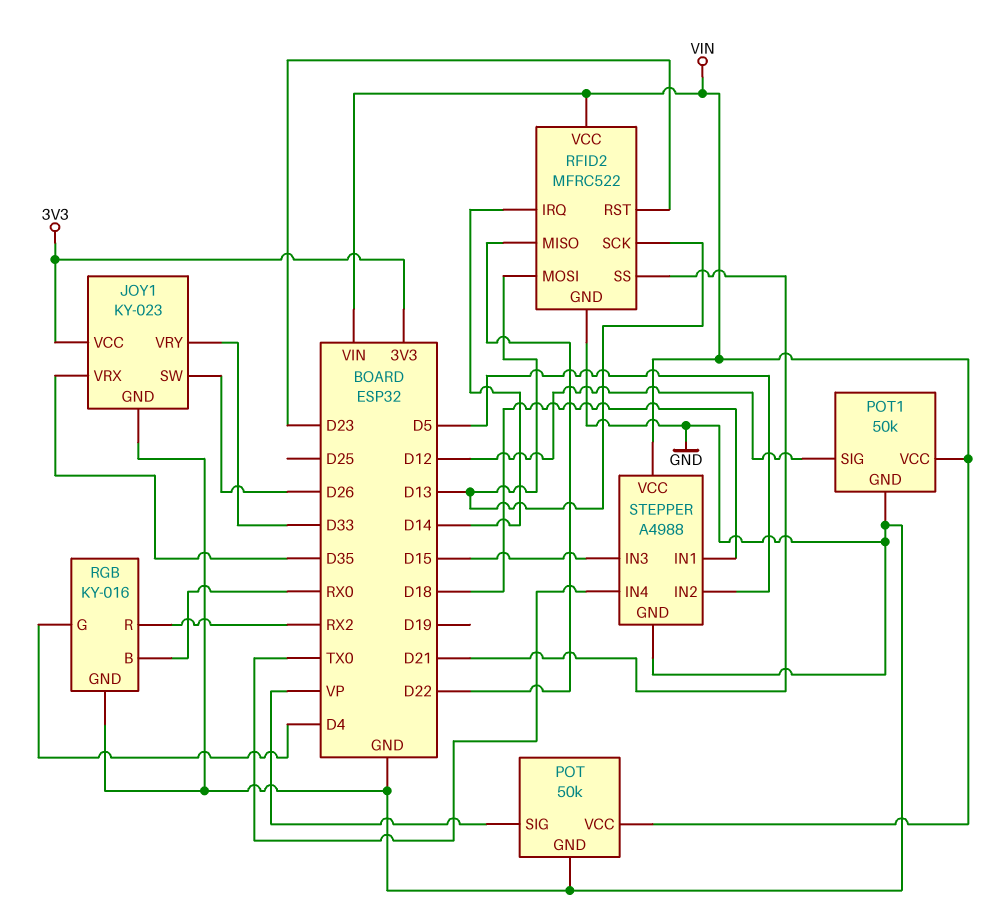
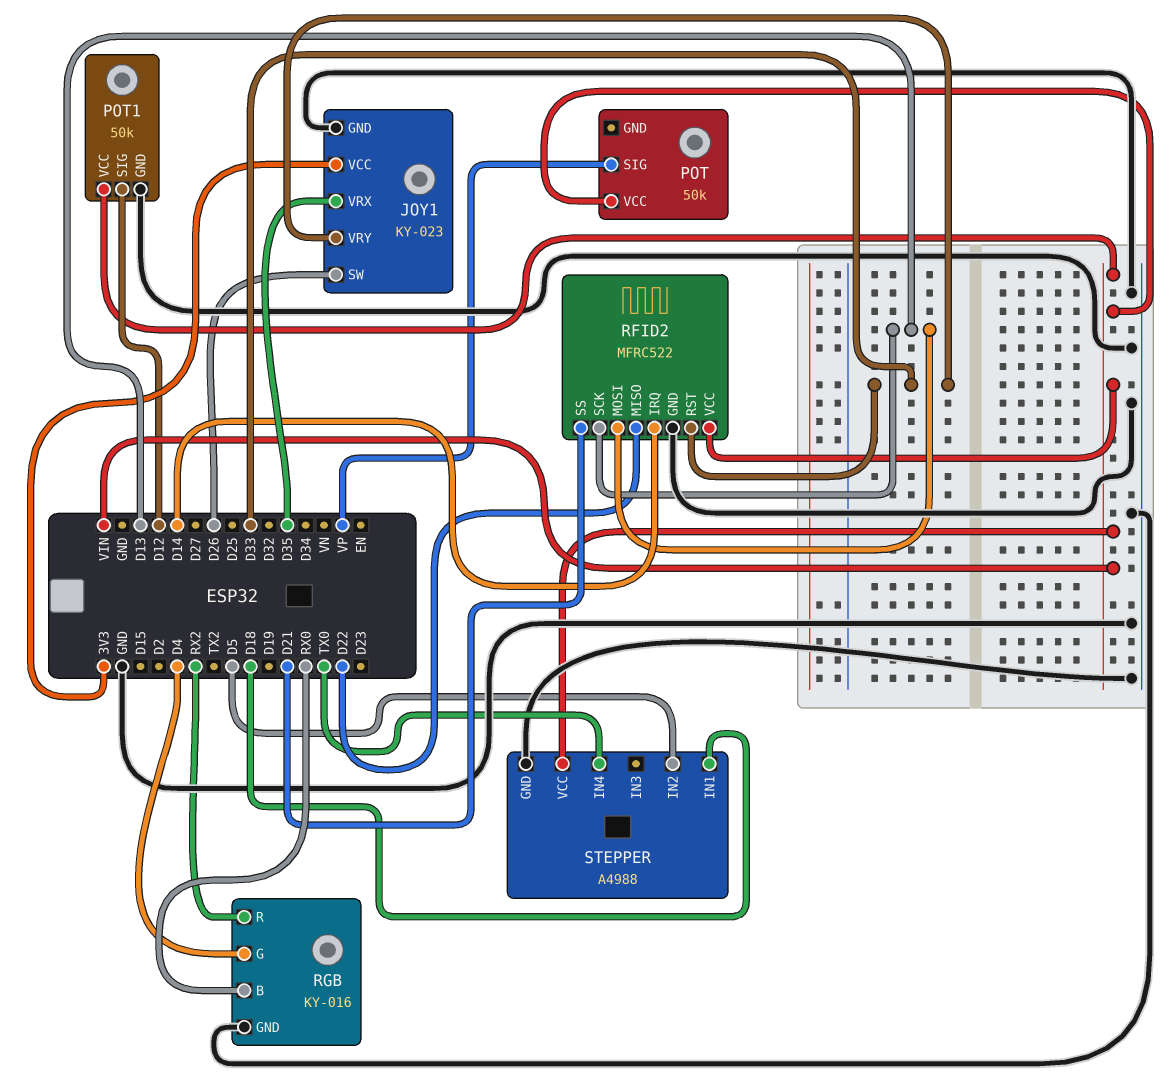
POT pin GND: GND -> none
RFID2 pin RST: D23 -> D33
STEPPER pin IN3: D15 -> none

